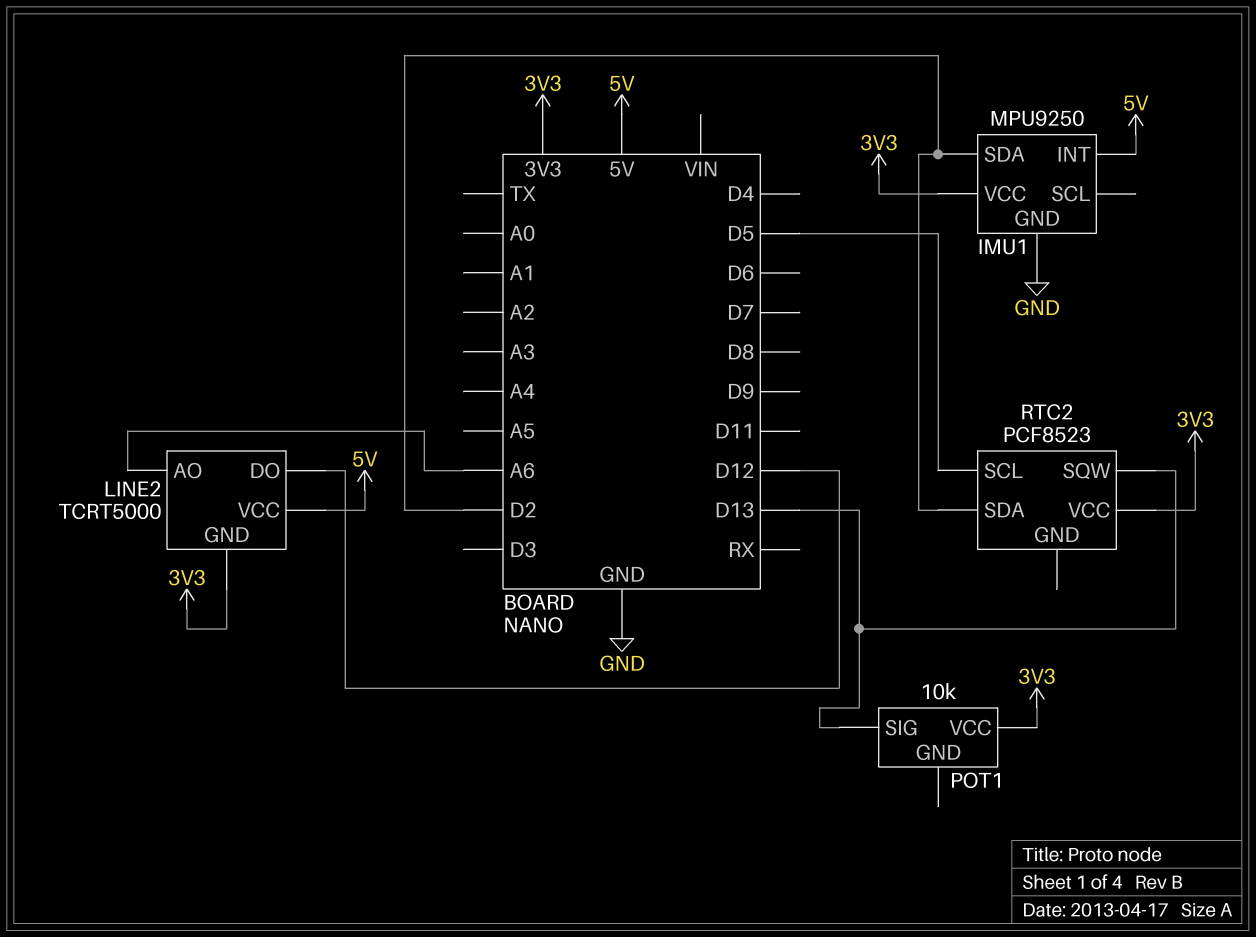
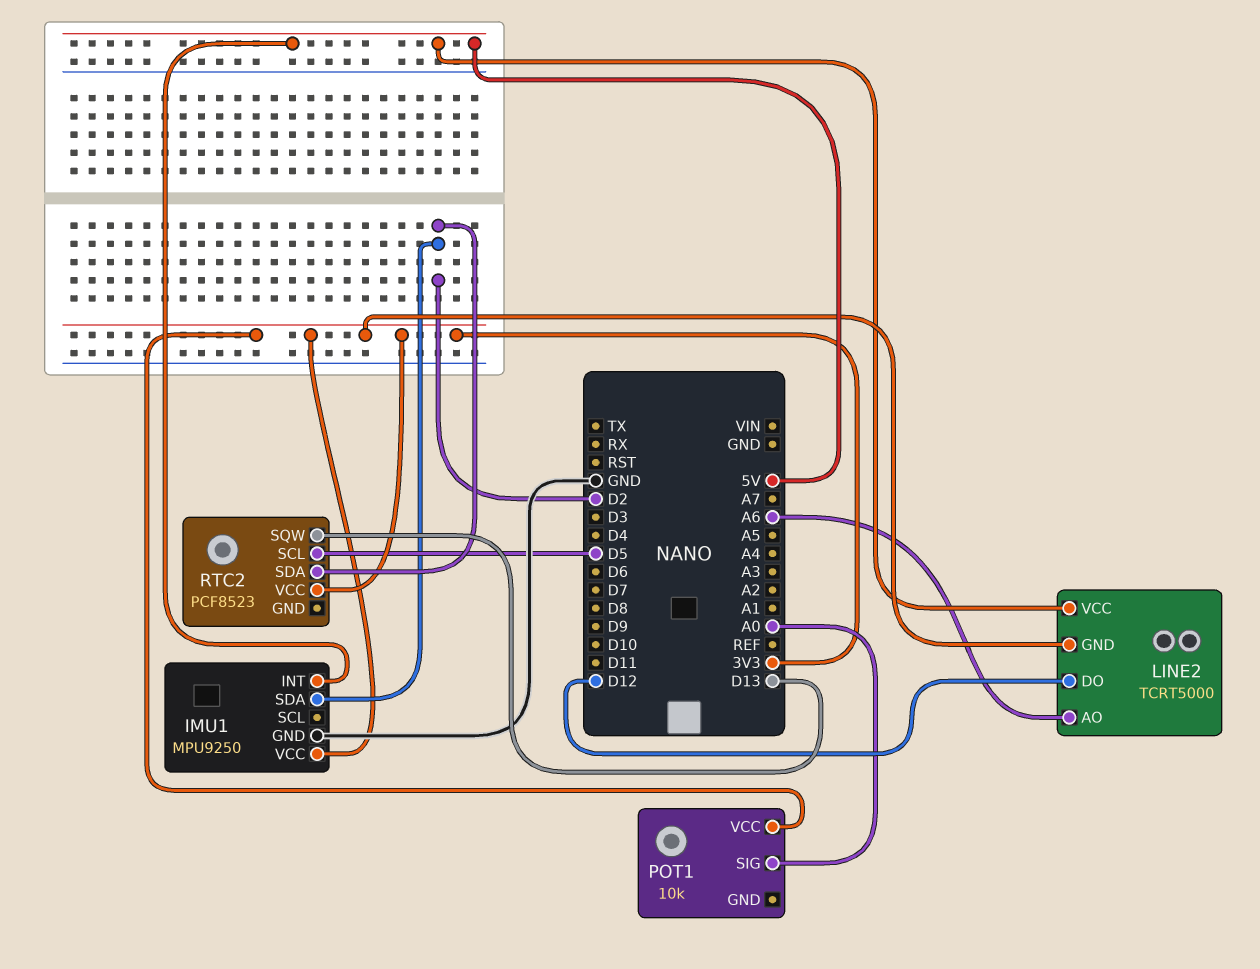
POT1 pin SIG: D13 -> A0

